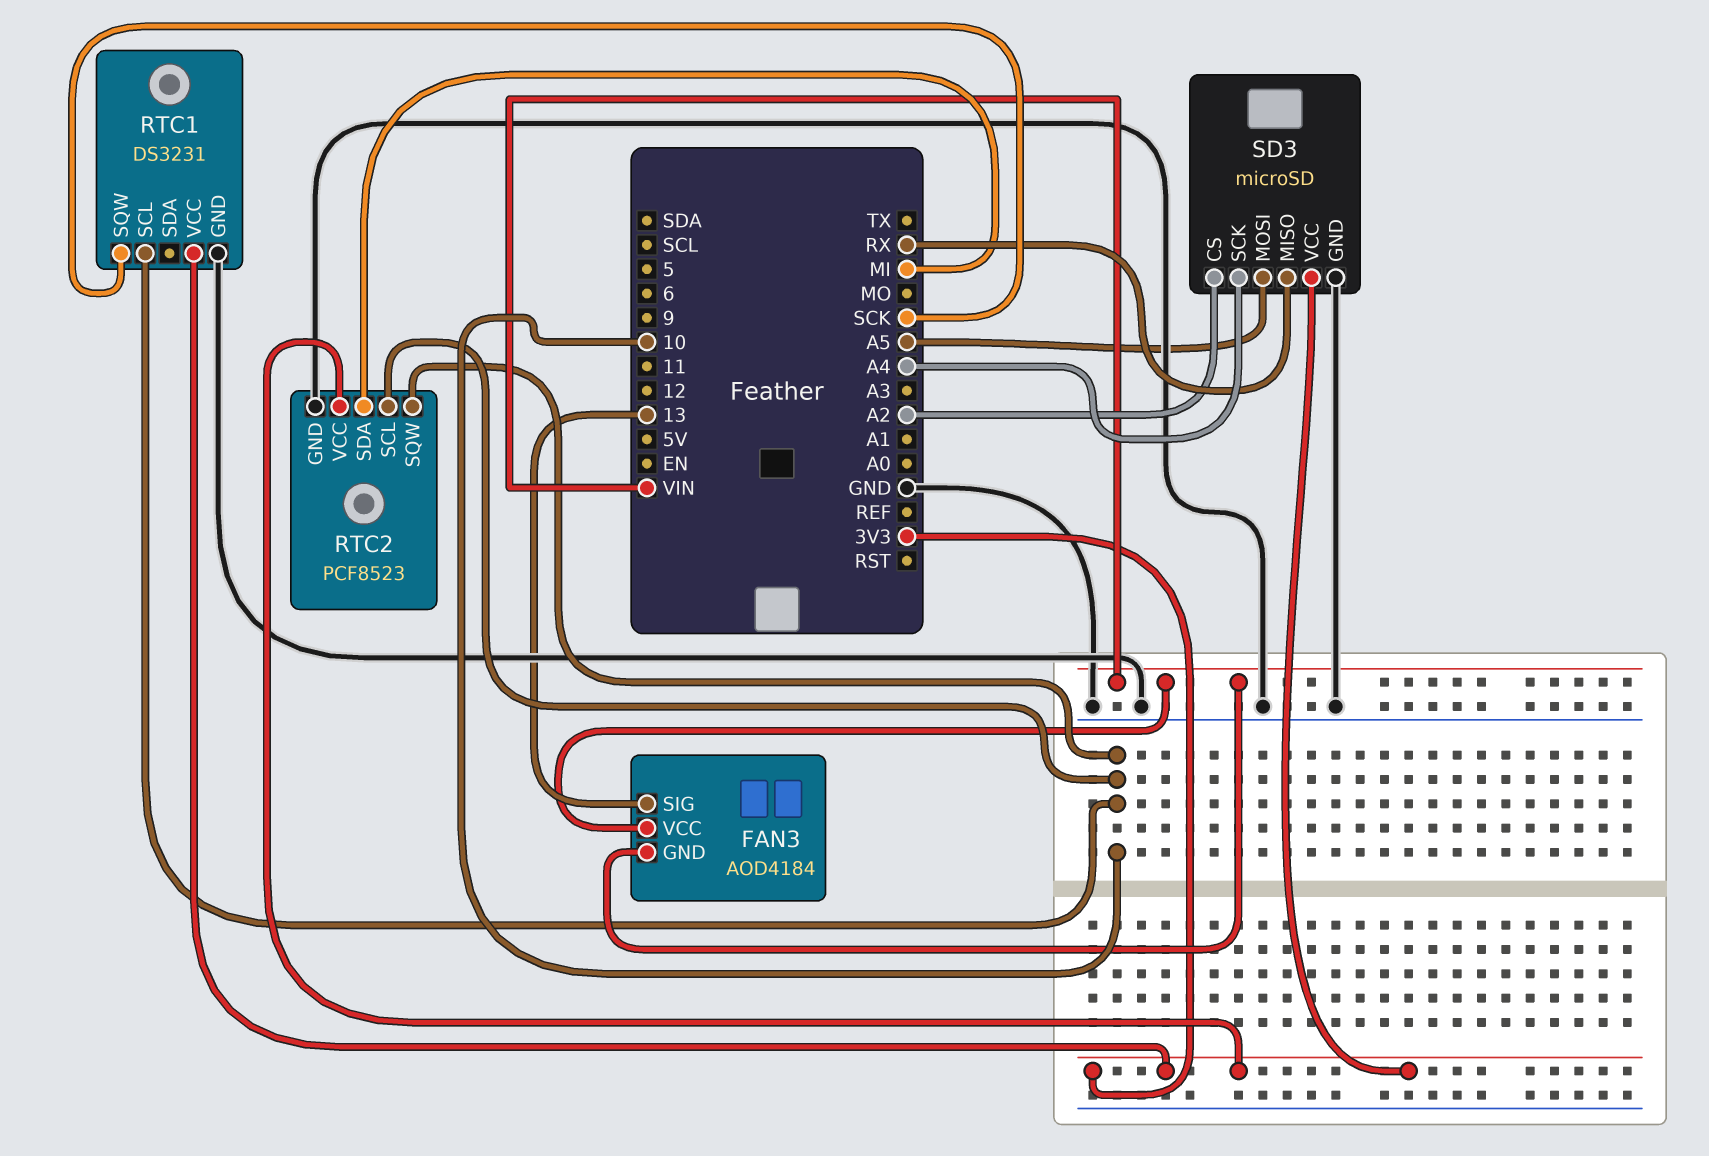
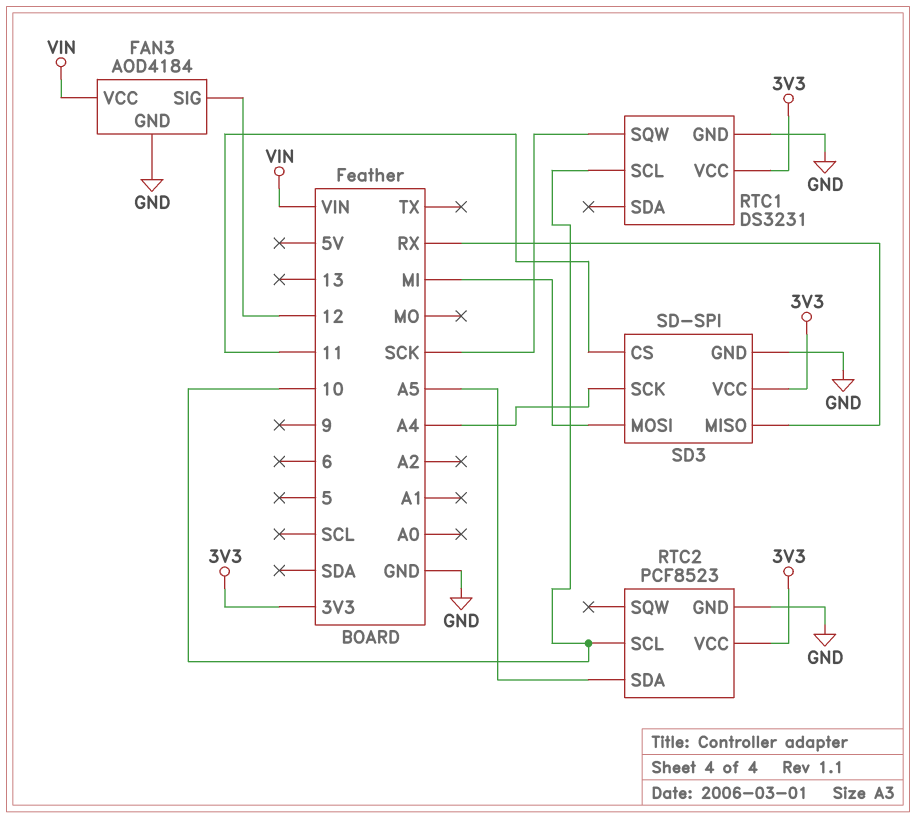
FAN3 pin GND: VIN -> GND
FAN3 pin SIG: 13 -> 12
RTC2 pin SDA: MI -> A5
RTC2 pin SQW: 10 -> none
SD3: microSD -> SD-SPI
SD3 pin CS: A2 -> 11
SD3 pin MOSI: A5 -> MI

